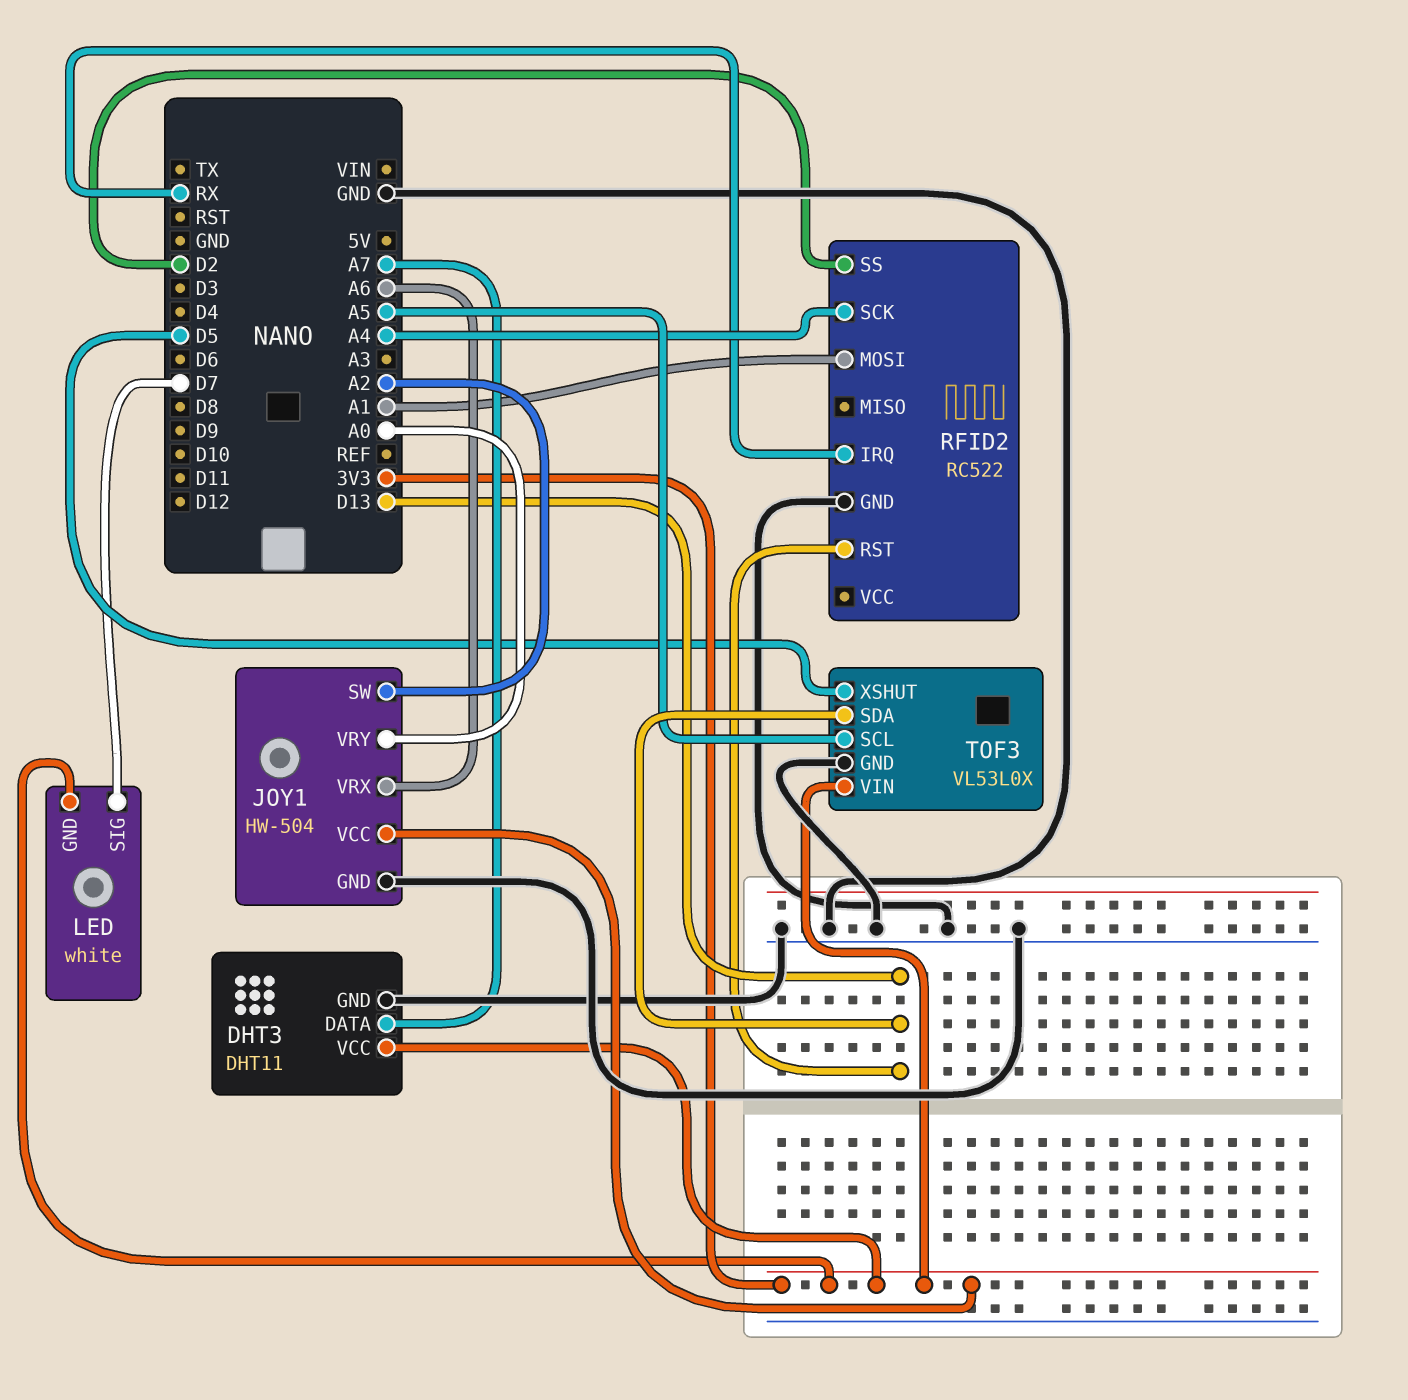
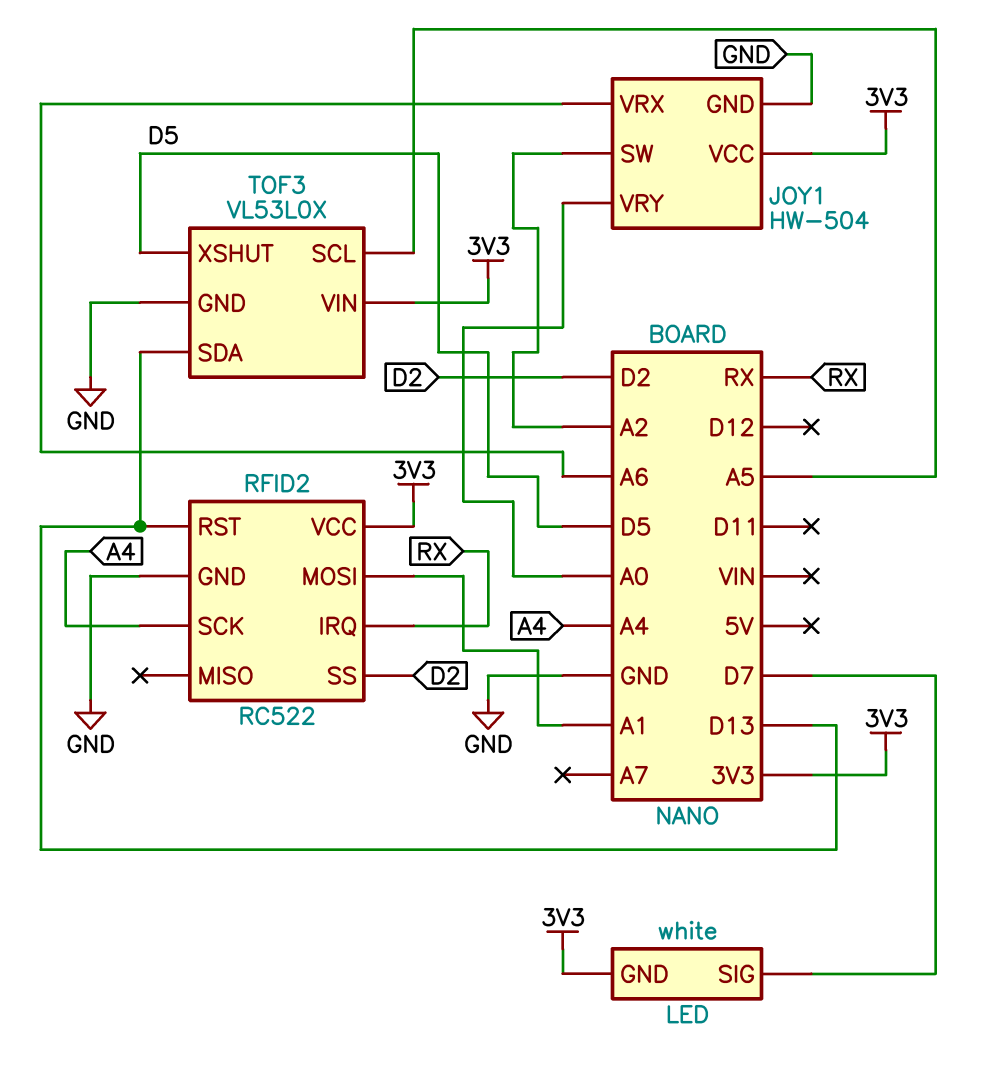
DHT3: DHT11 -> none
DHT3 pin DATA: A7 -> none
DHT3 pin GND: GND -> none
DHT3 pin VCC: 3V3 -> none
RFID2 pin VCC: none -> 3V3

